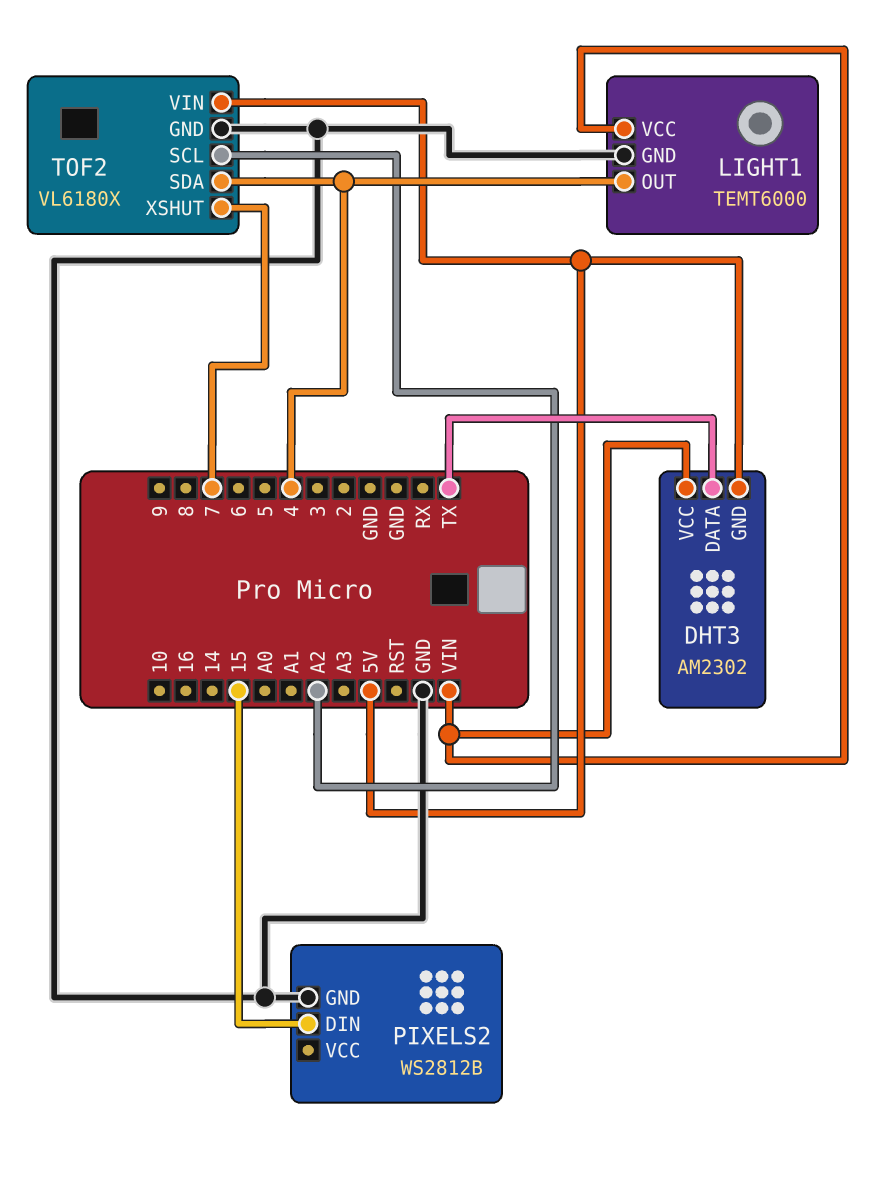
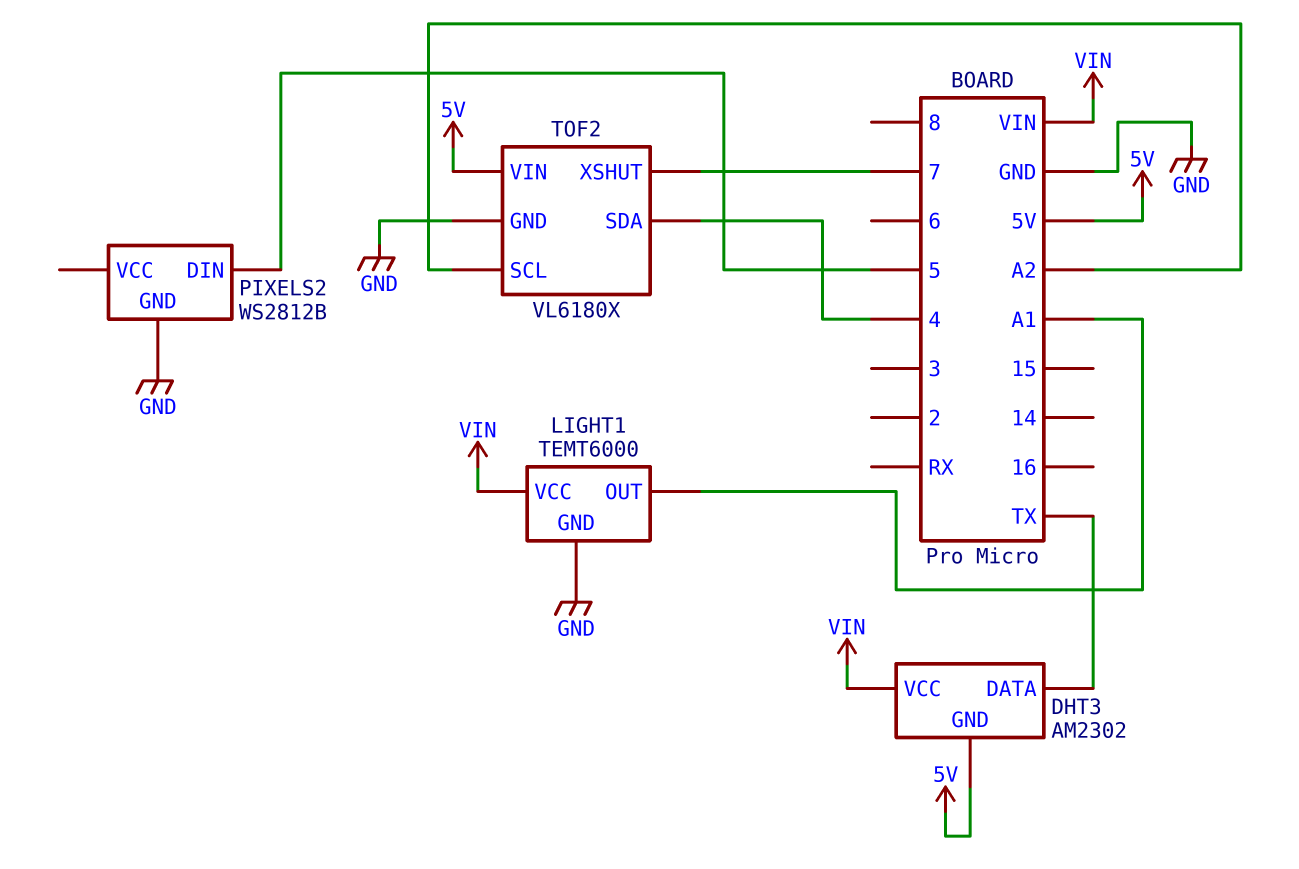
LIGHT1 pin OUT: 4 -> A1
PIXELS2 pin DIN: 15 -> 5

